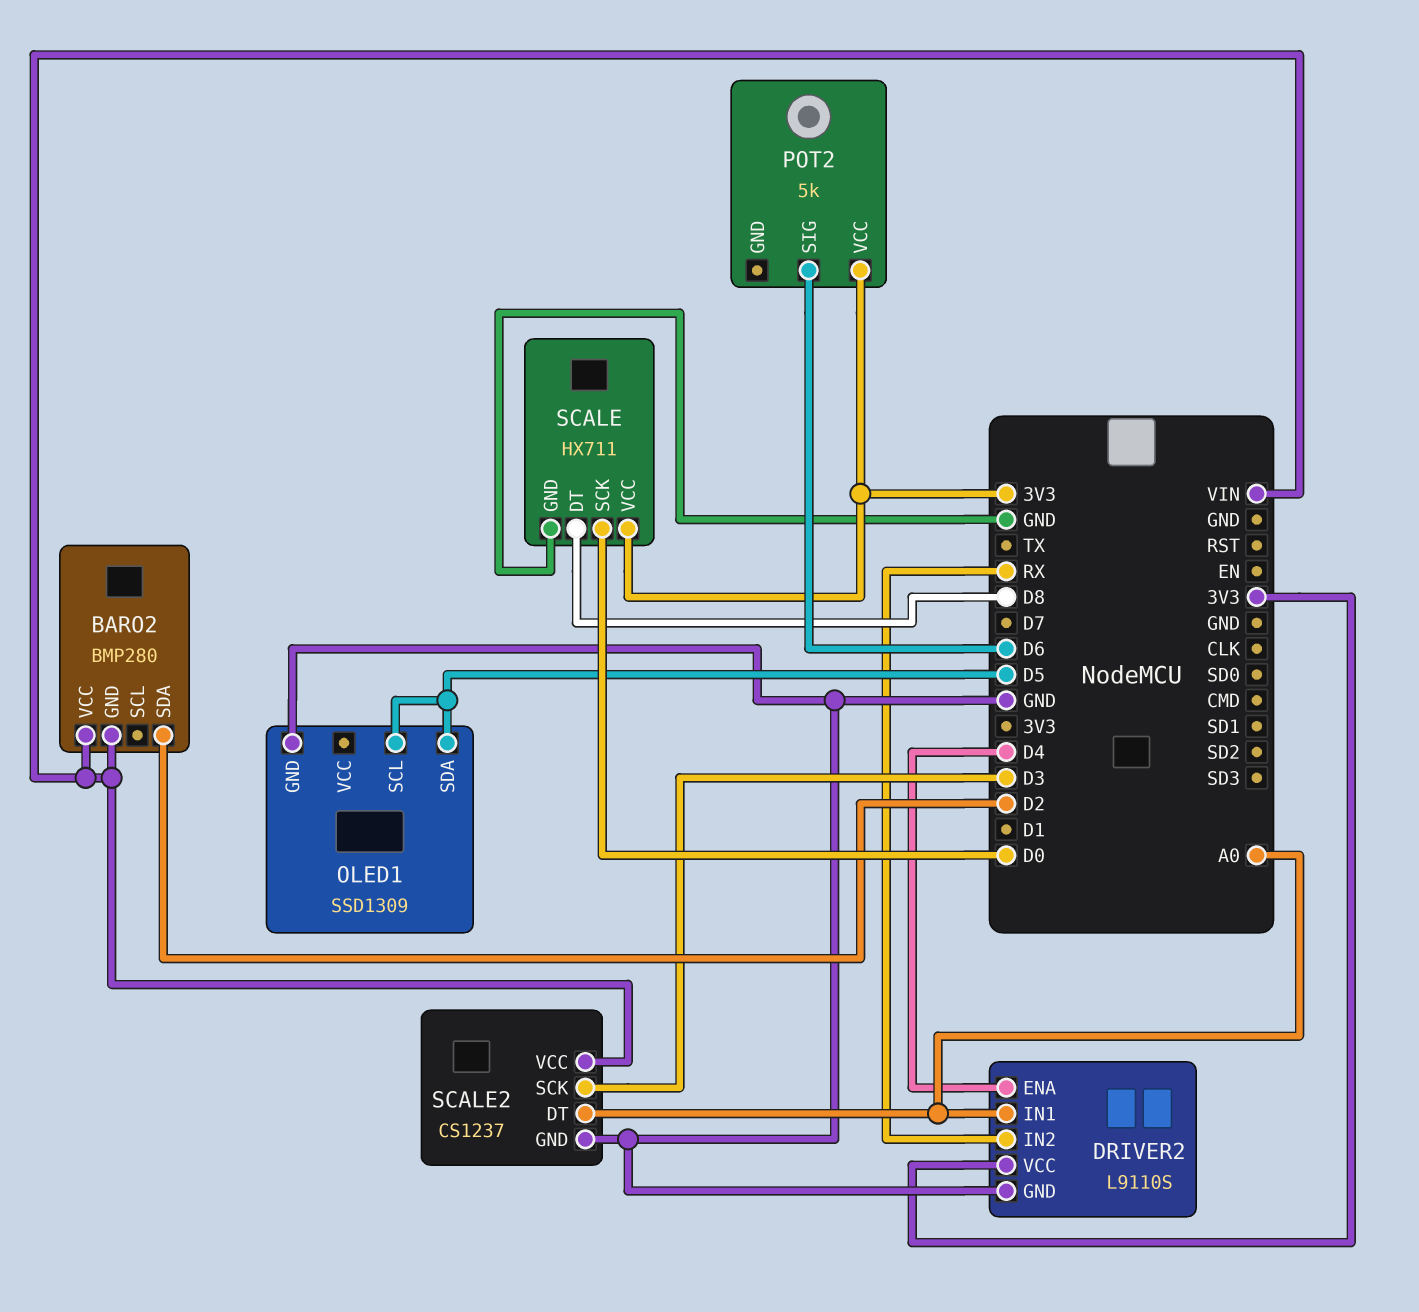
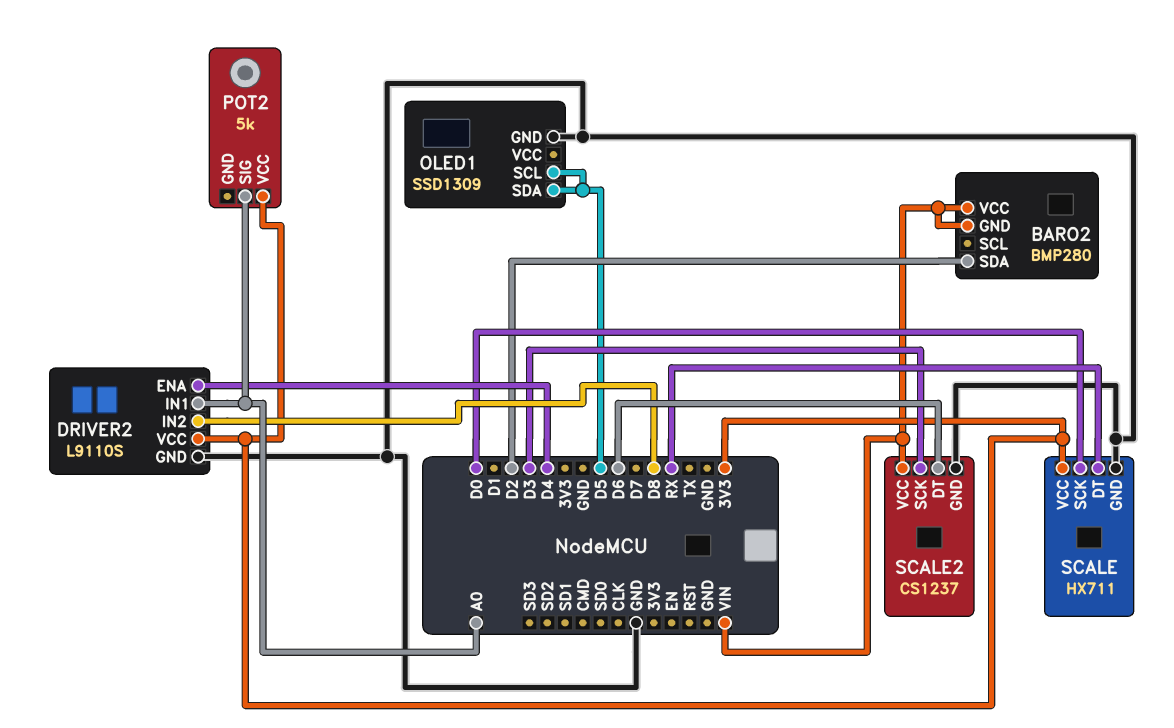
DRIVER2 pin IN2: RX -> D8
POT2 pin SIG: D6 -> A0
SCALE pin DT: D8 -> RX
SCALE2 pin DT: A0 -> D6

